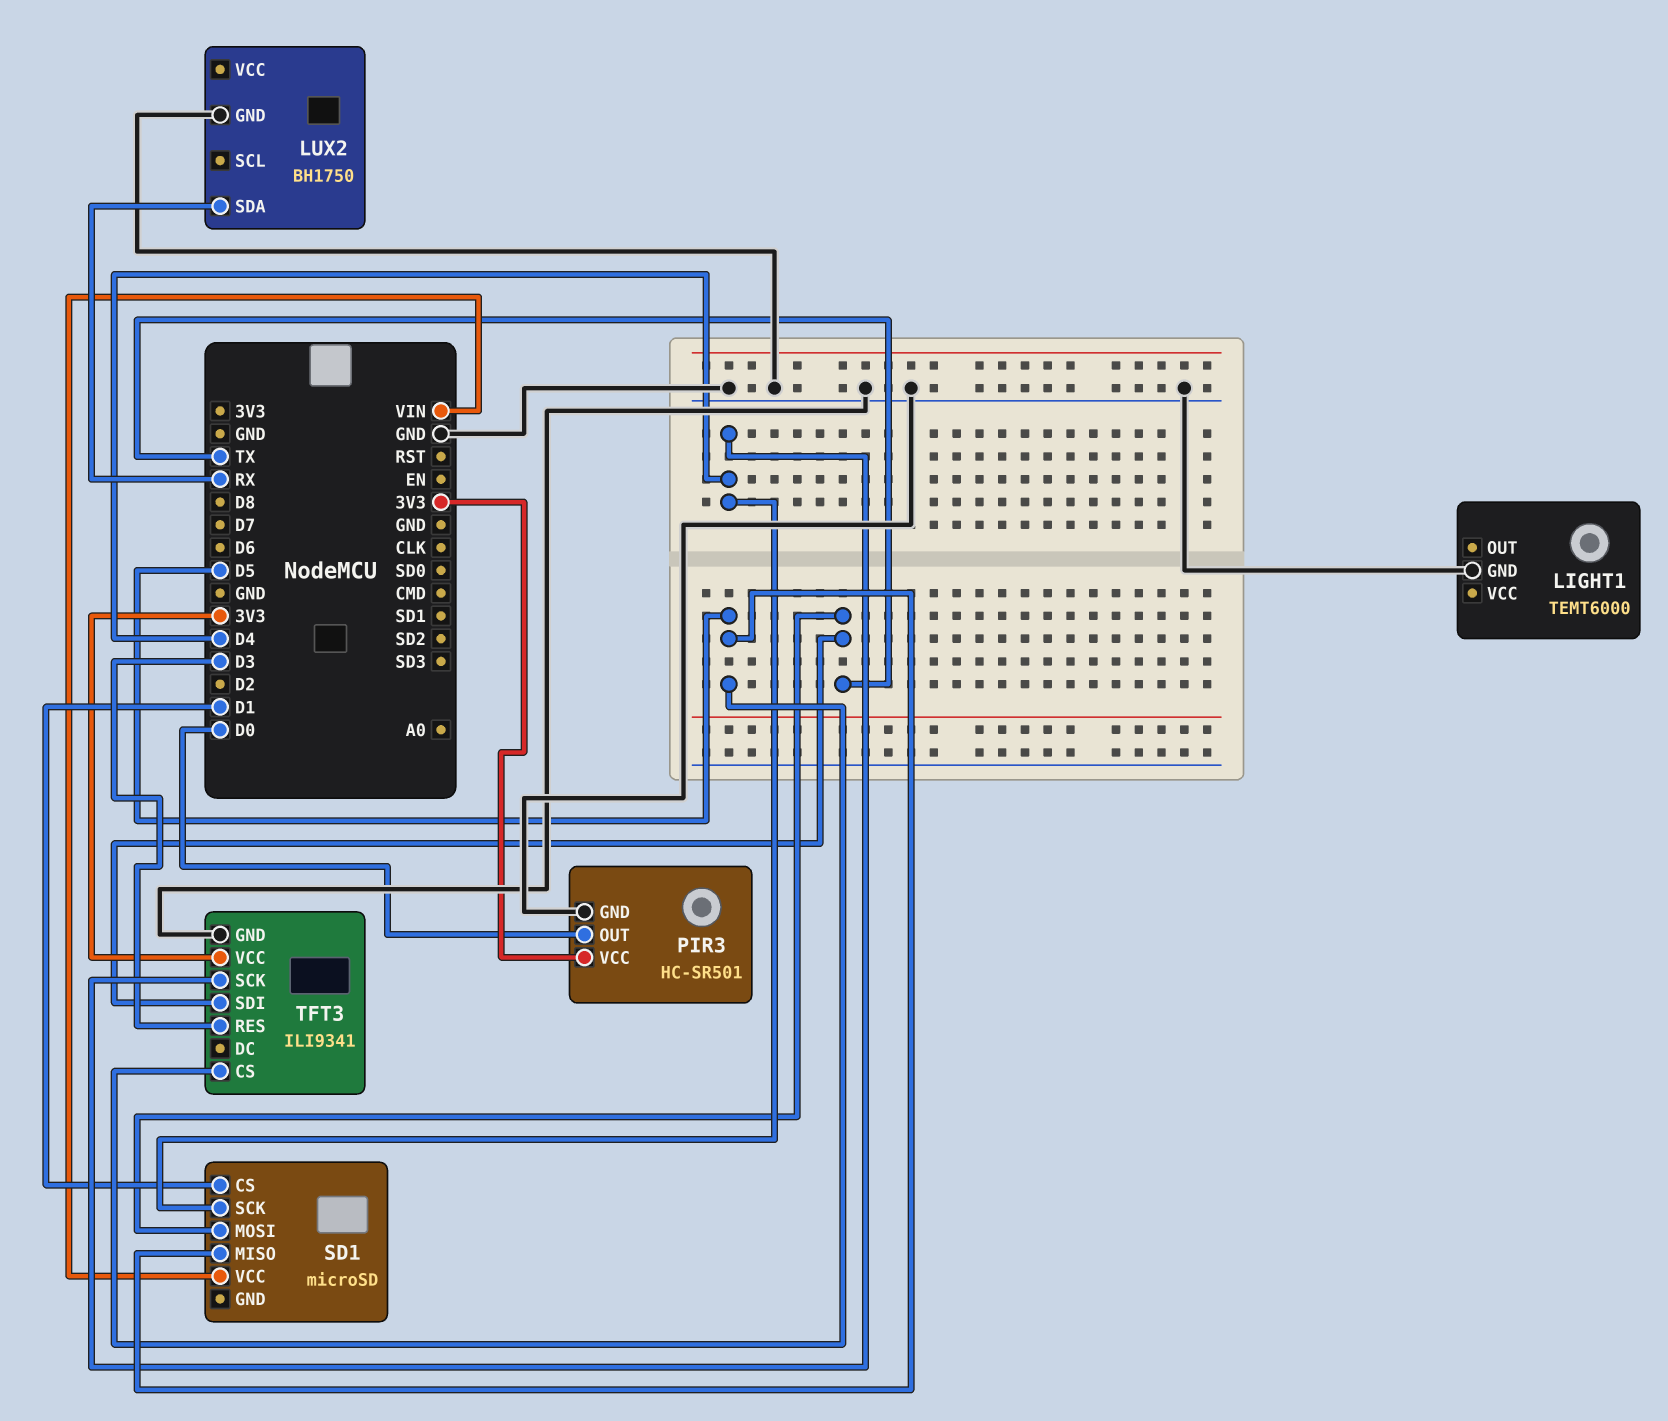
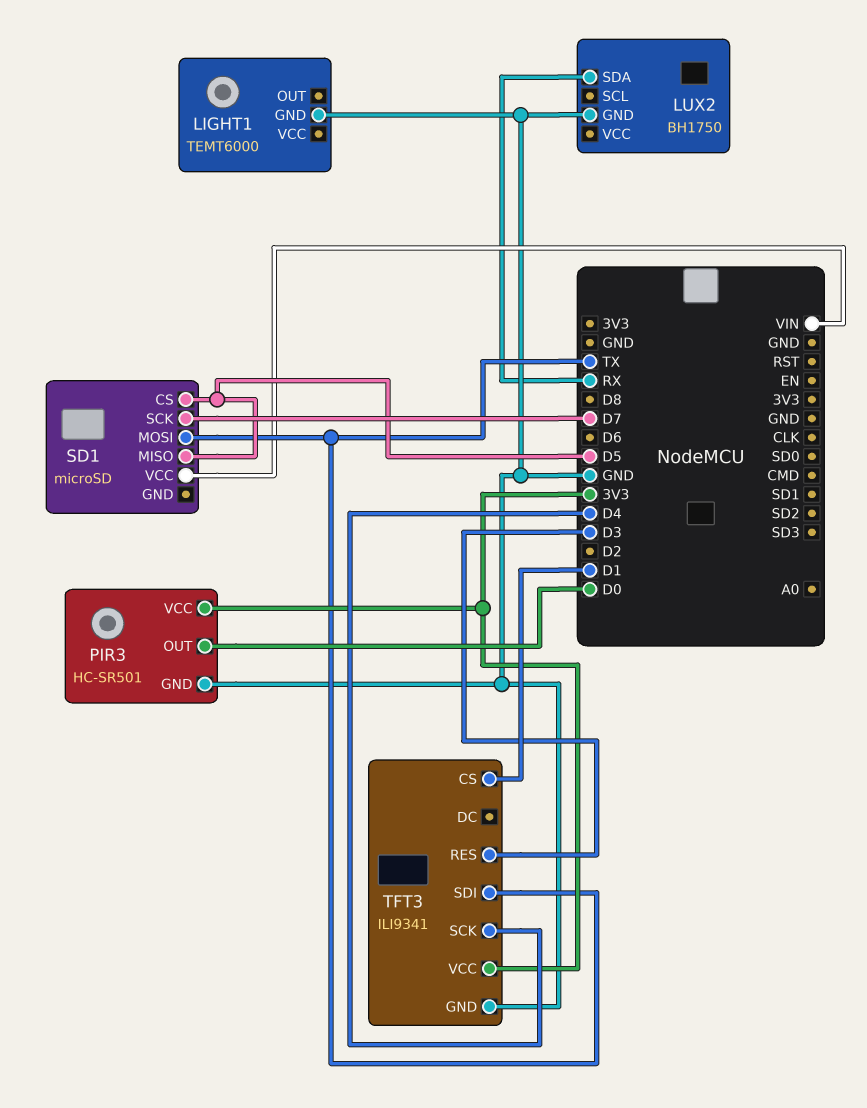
SD1 pin CS: D1 -> D5
SD1 pin SCK: D4 -> D7
TFT3 pin CS: D5 -> D1

